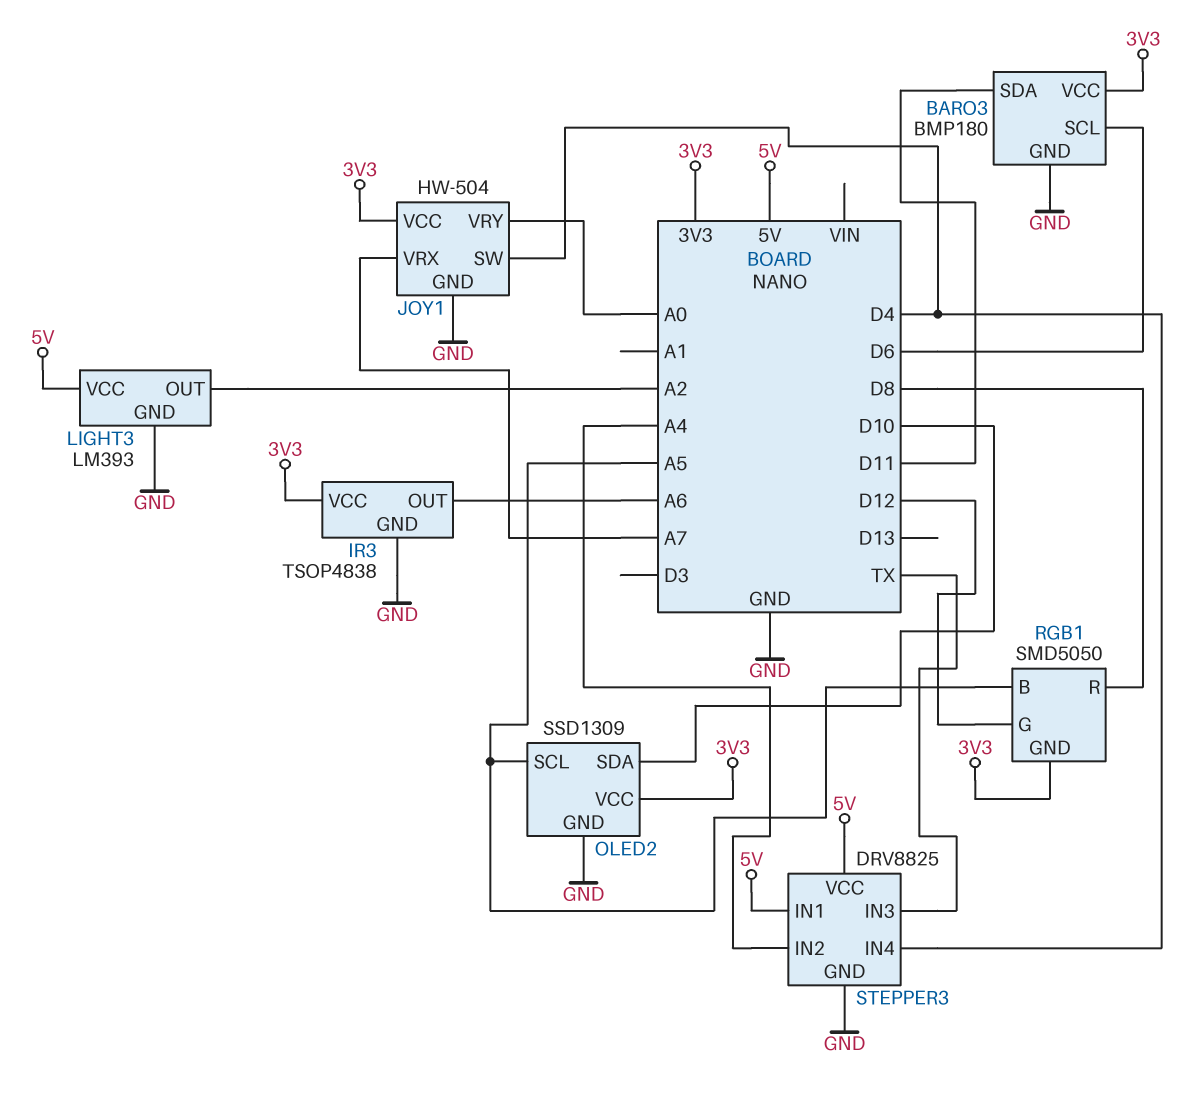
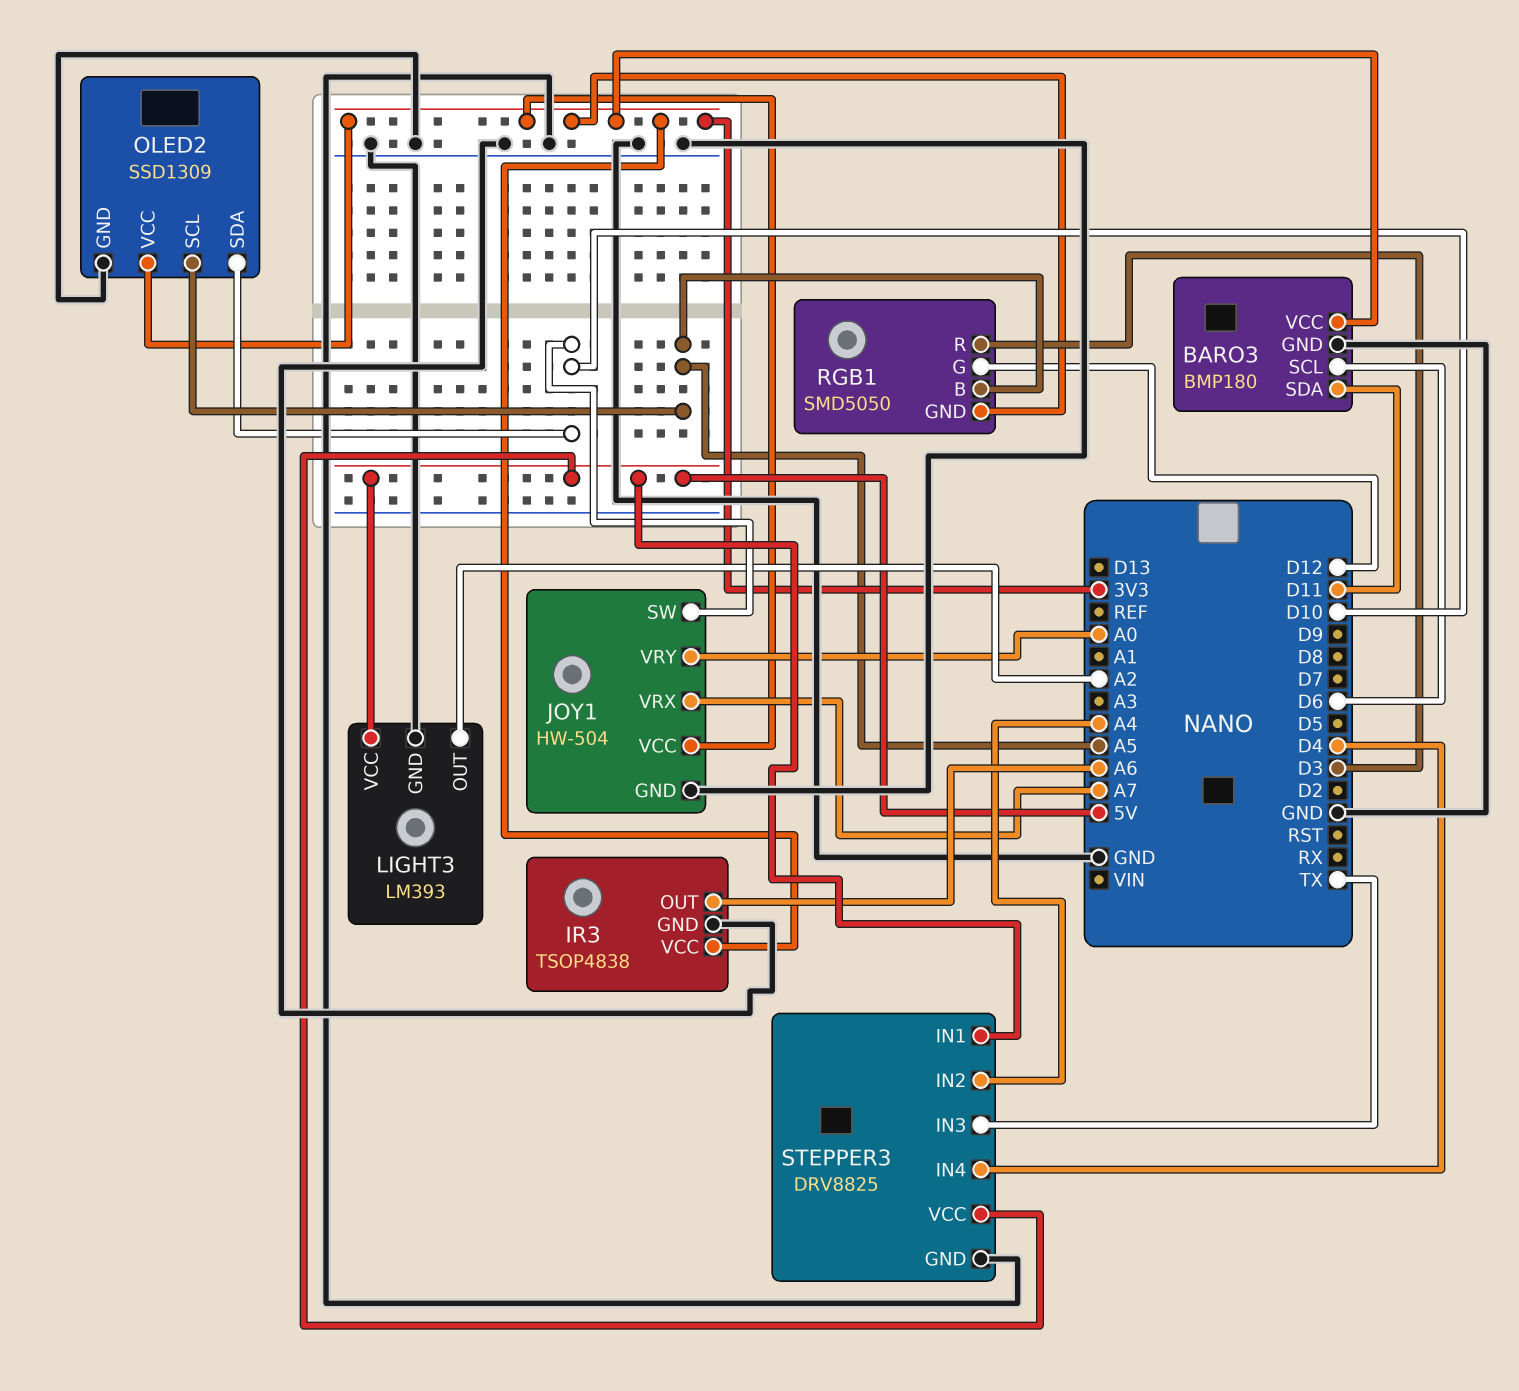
JOY1 pin SW: D4 -> D10
RGB1 pin R: D8 -> D3

